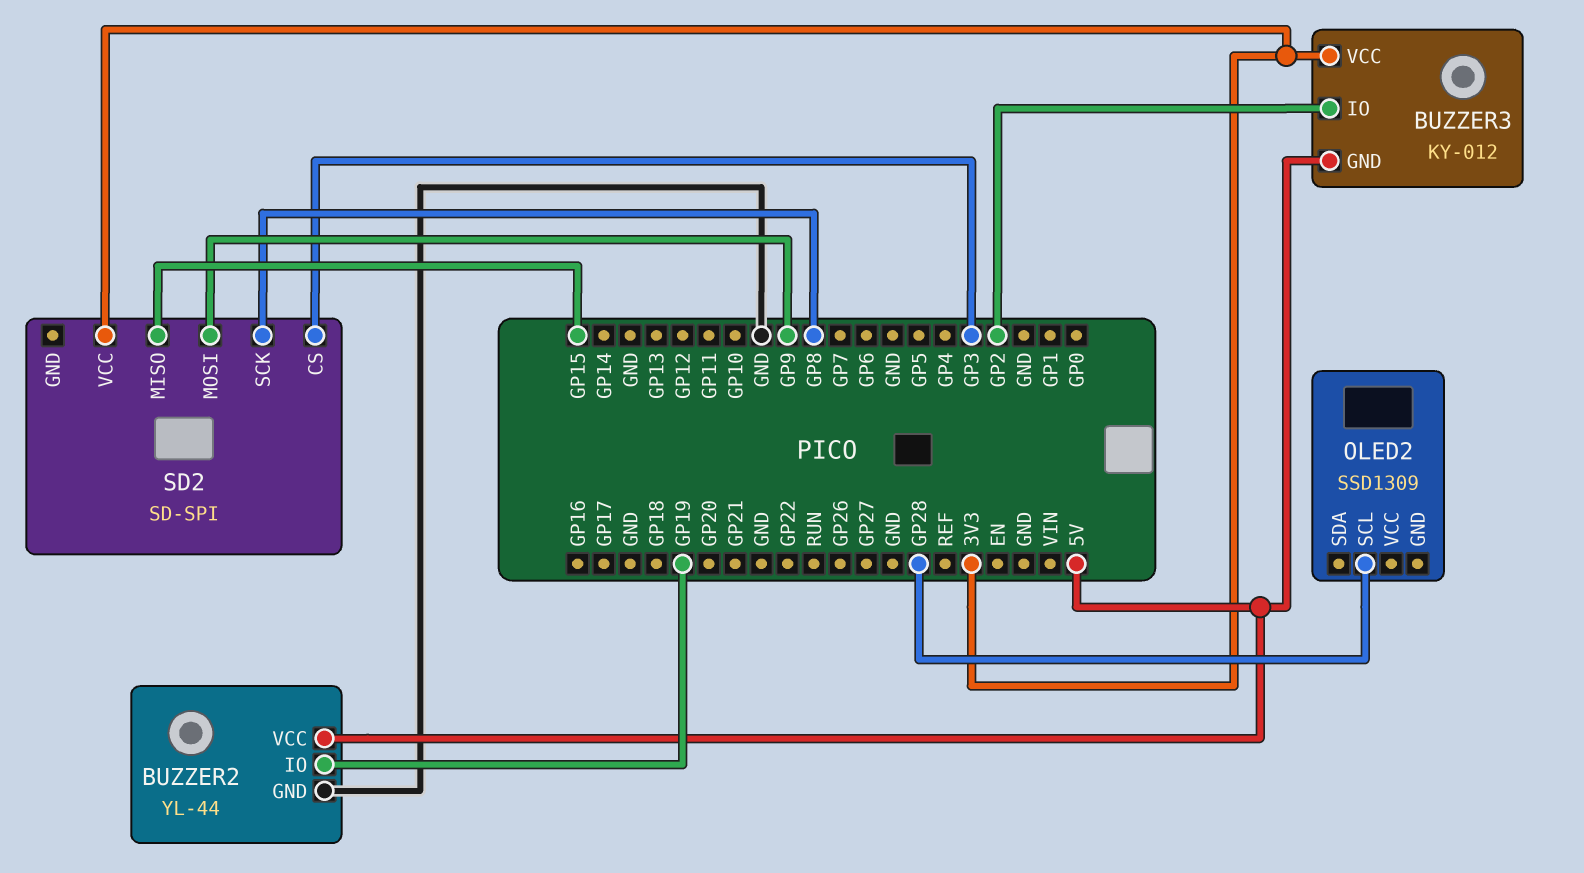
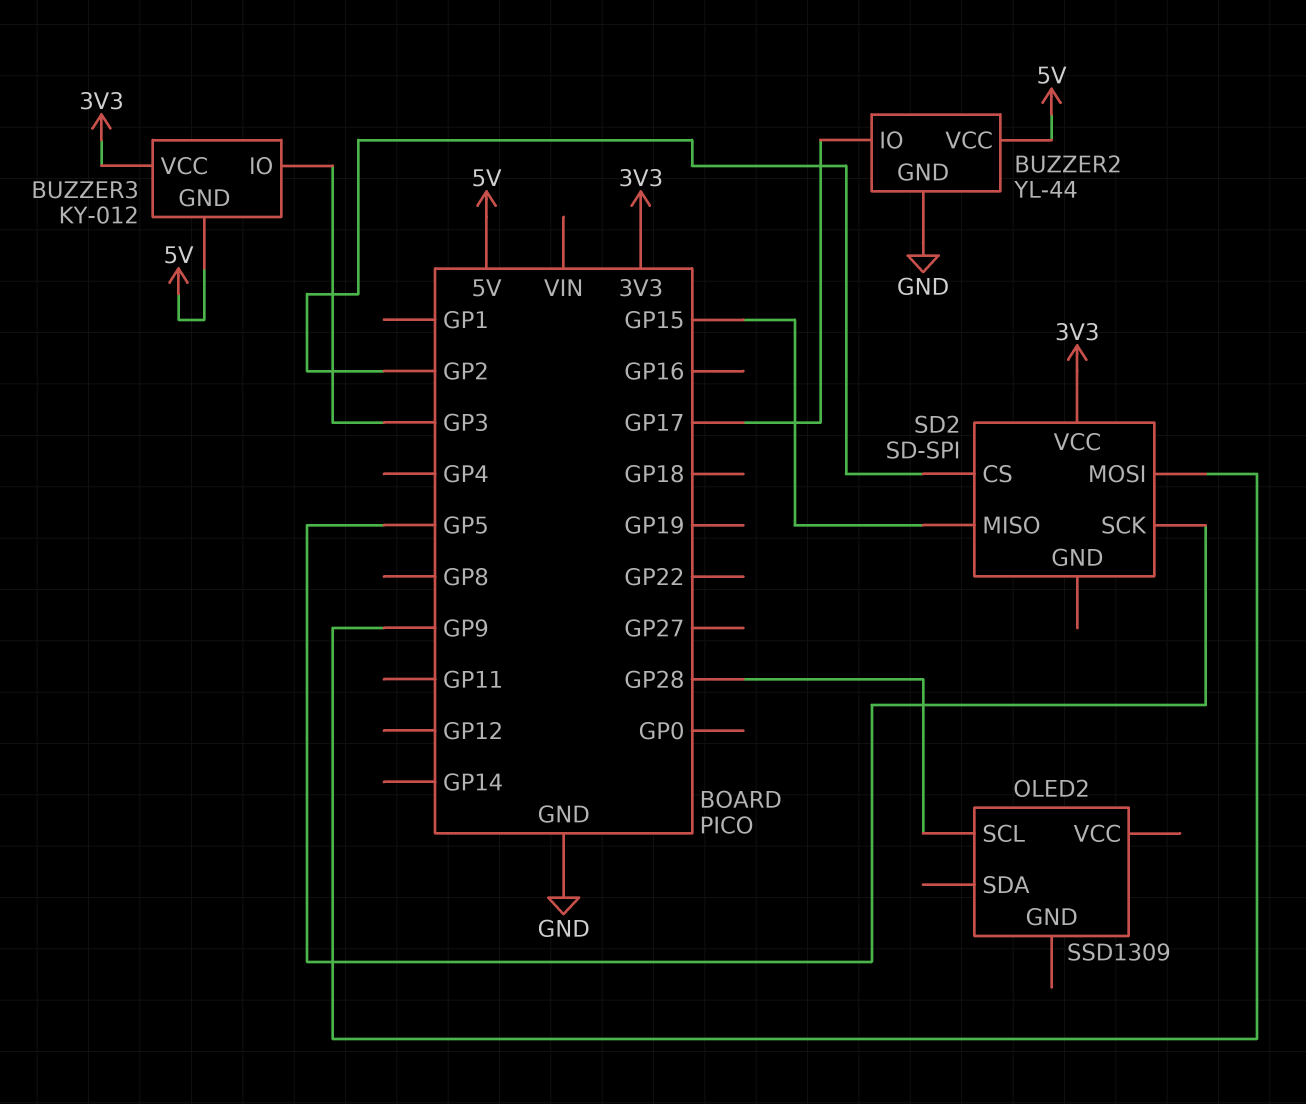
BUZZER2 pin IO: GP19 -> GP17
BUZZER3 pin IO: GP2 -> GP3
SD2 pin CS: GP3 -> GP2
SD2 pin SCK: GP8 -> GP5

